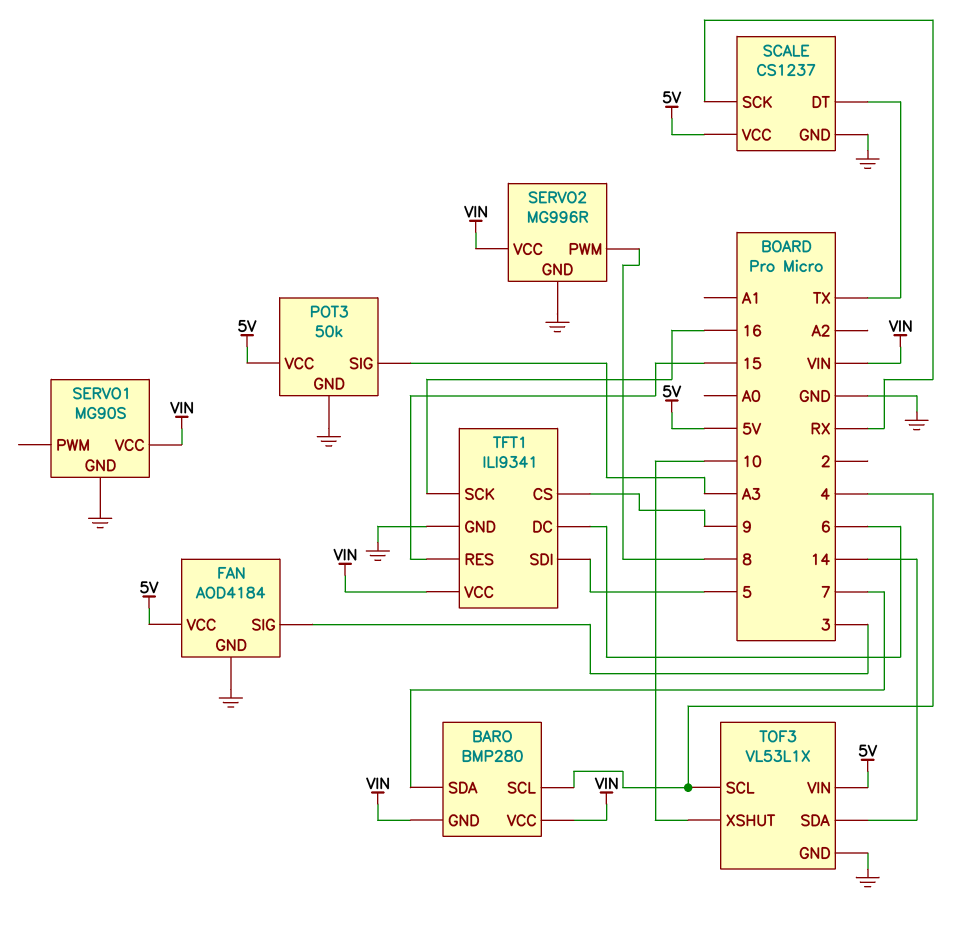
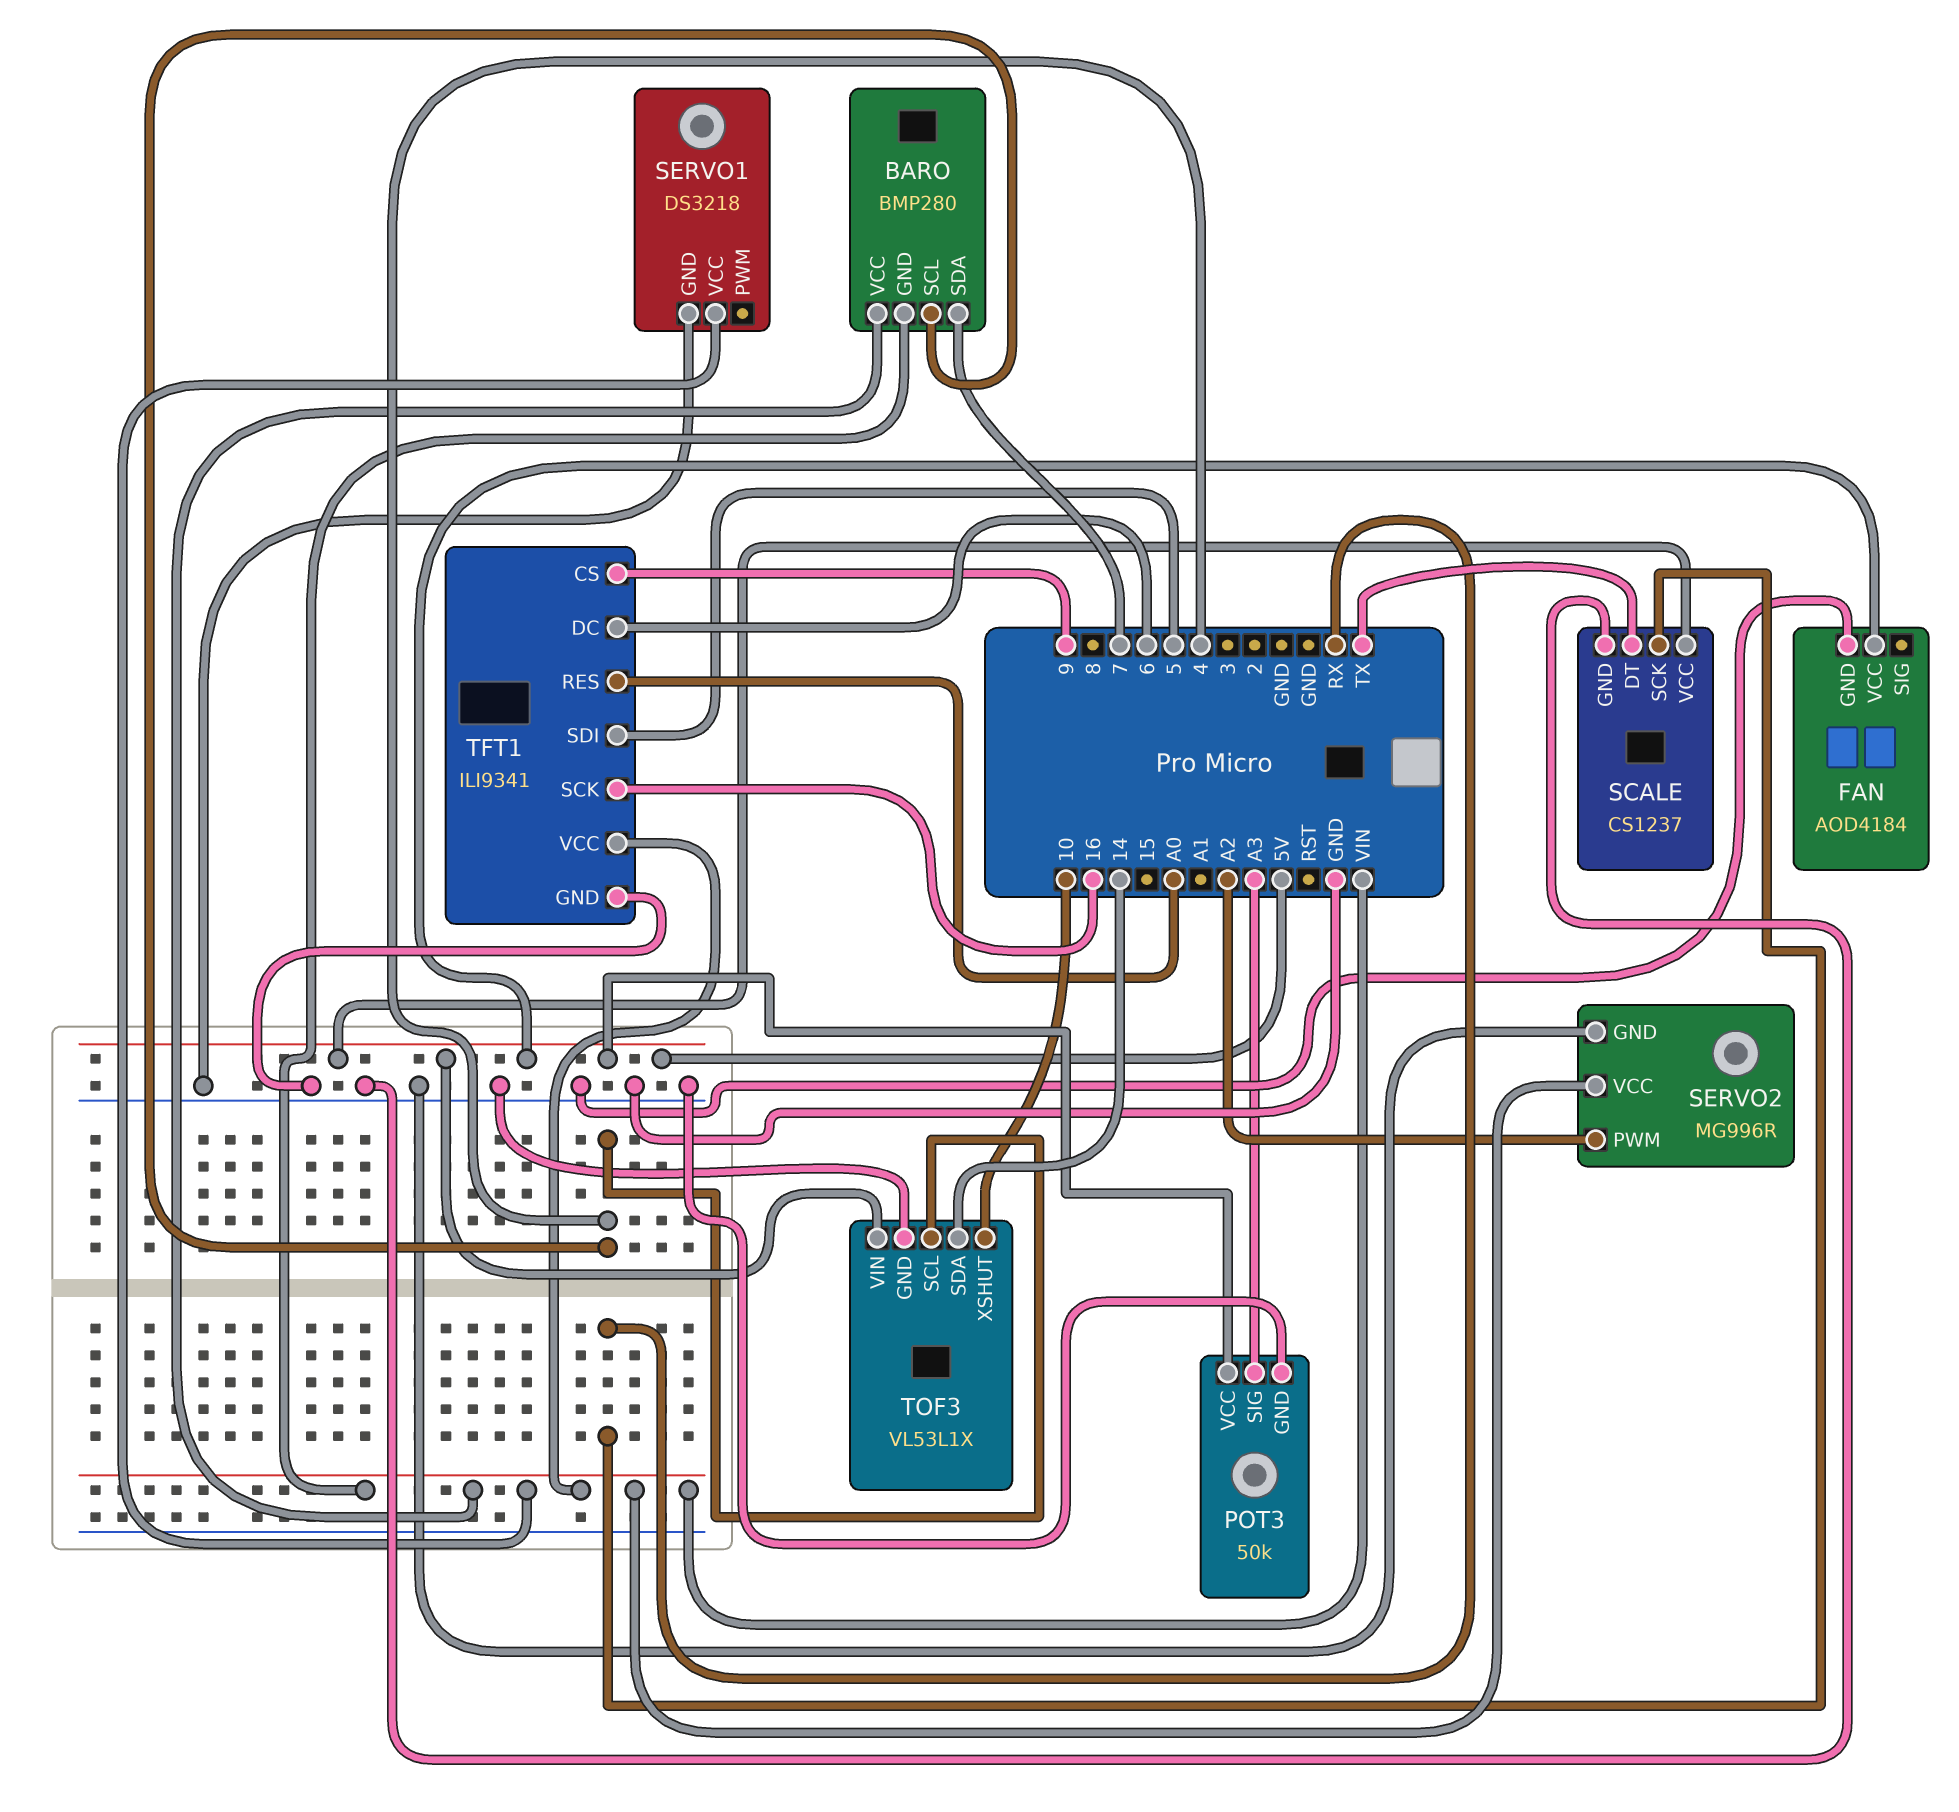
FAN pin SIG: 3 -> none
SERVO1: MG90S -> DS3218
SERVO2 pin PWM: 8 -> A2
TFT1 pin RES: 15 -> A0

